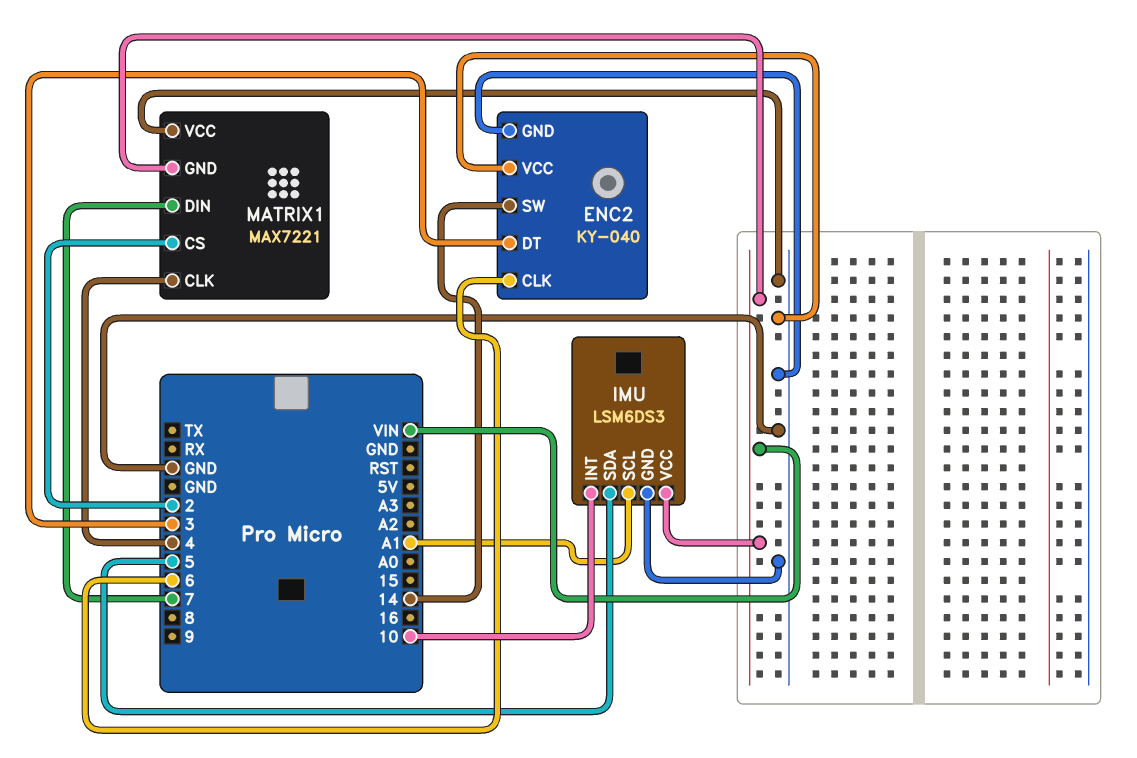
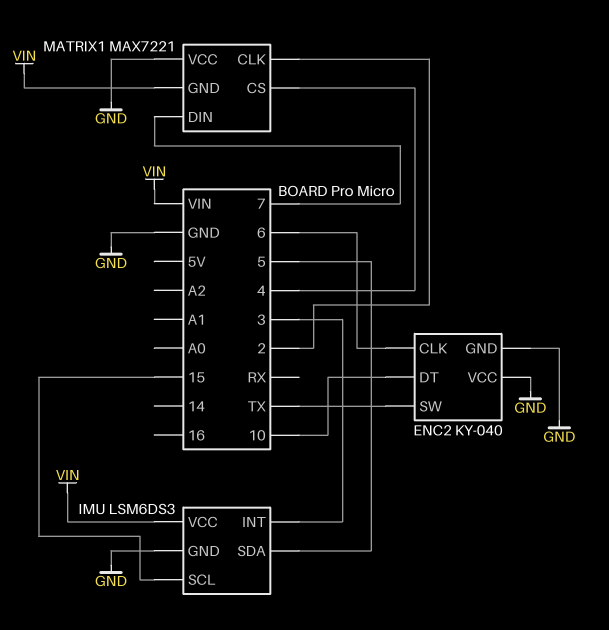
ENC2 pin DT: 3 -> 10
ENC2 pin SW: 14 -> TX
IMU pin INT: 10 -> 3
IMU pin SCL: A1 -> 15
MATRIX1 pin CLK: 4 -> 2
MATRIX1 pin CS: 2 -> 4

